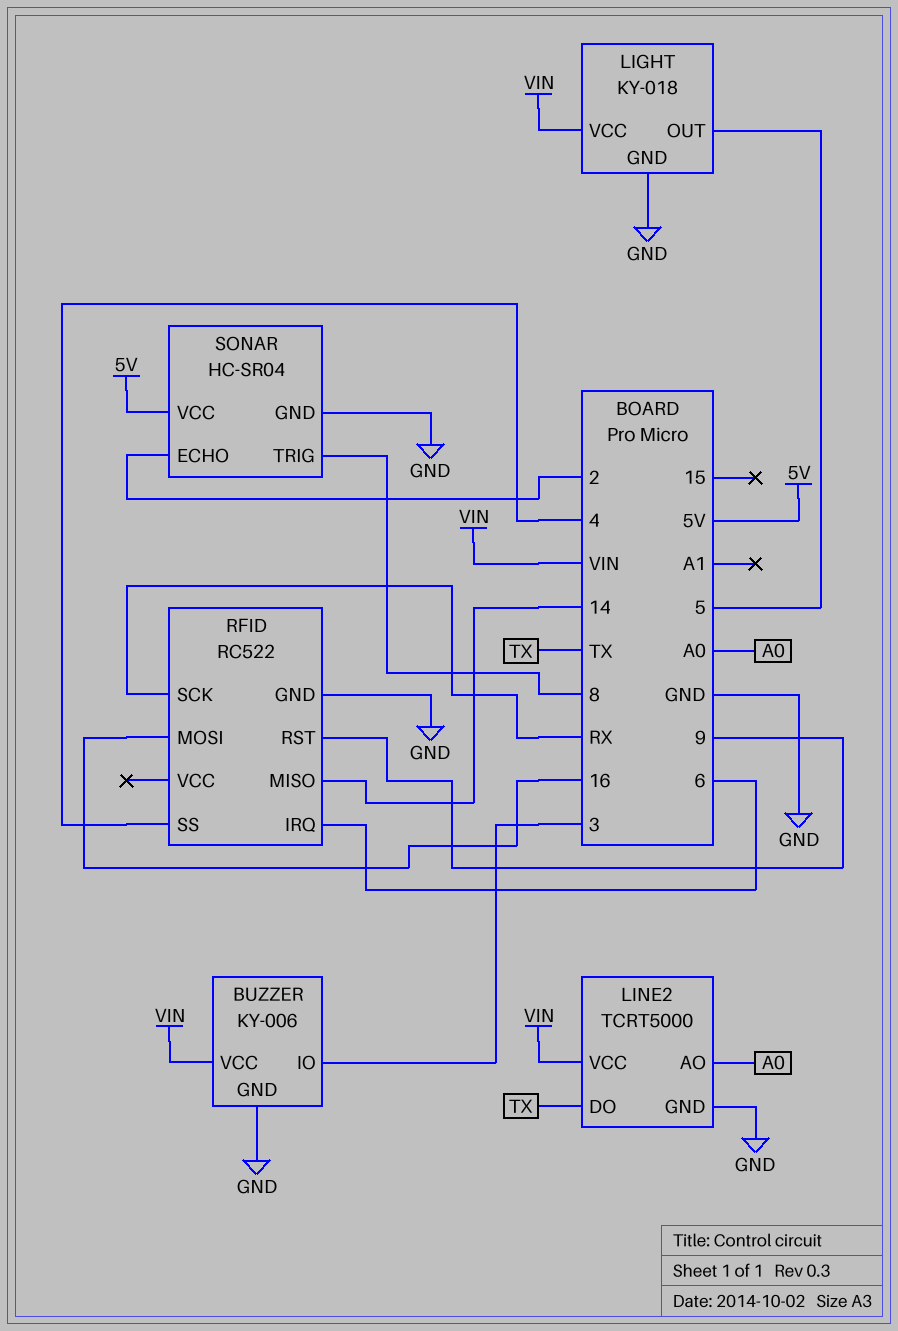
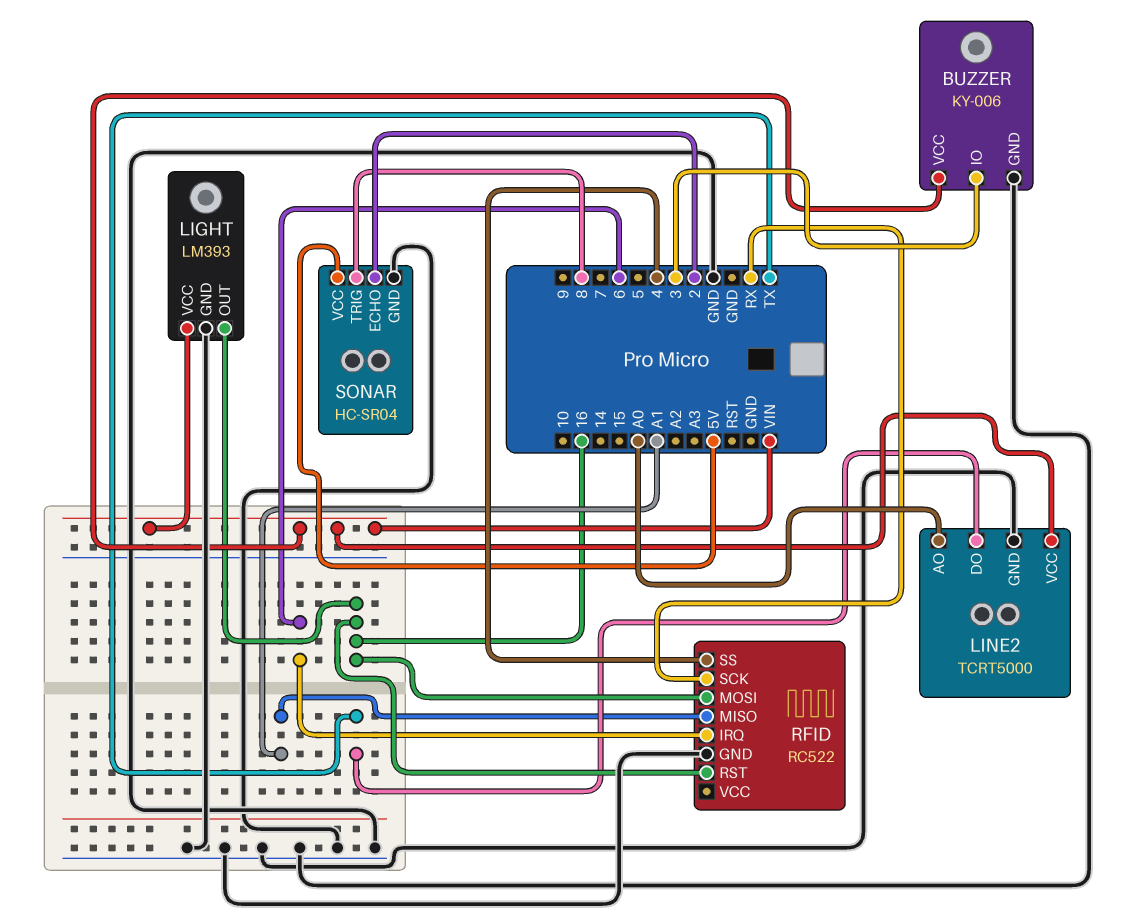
LIGHT: KY-018 -> LM393
LIGHT pin OUT: 5 -> 16
RFID pin MISO: 14 -> A1
RFID pin RST: 9 -> 16

